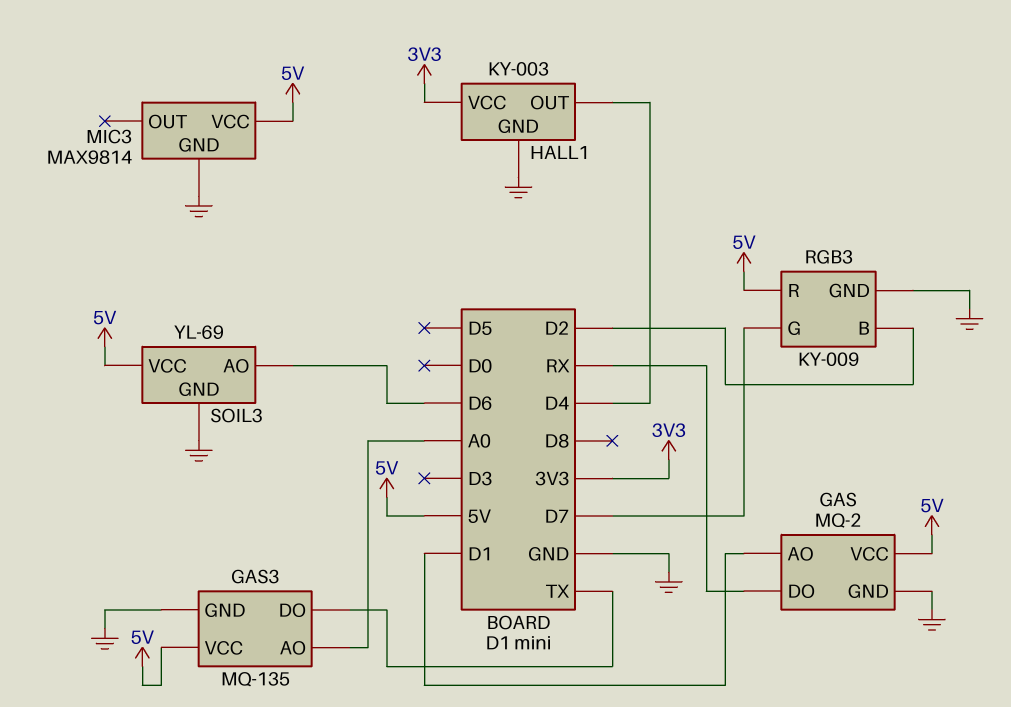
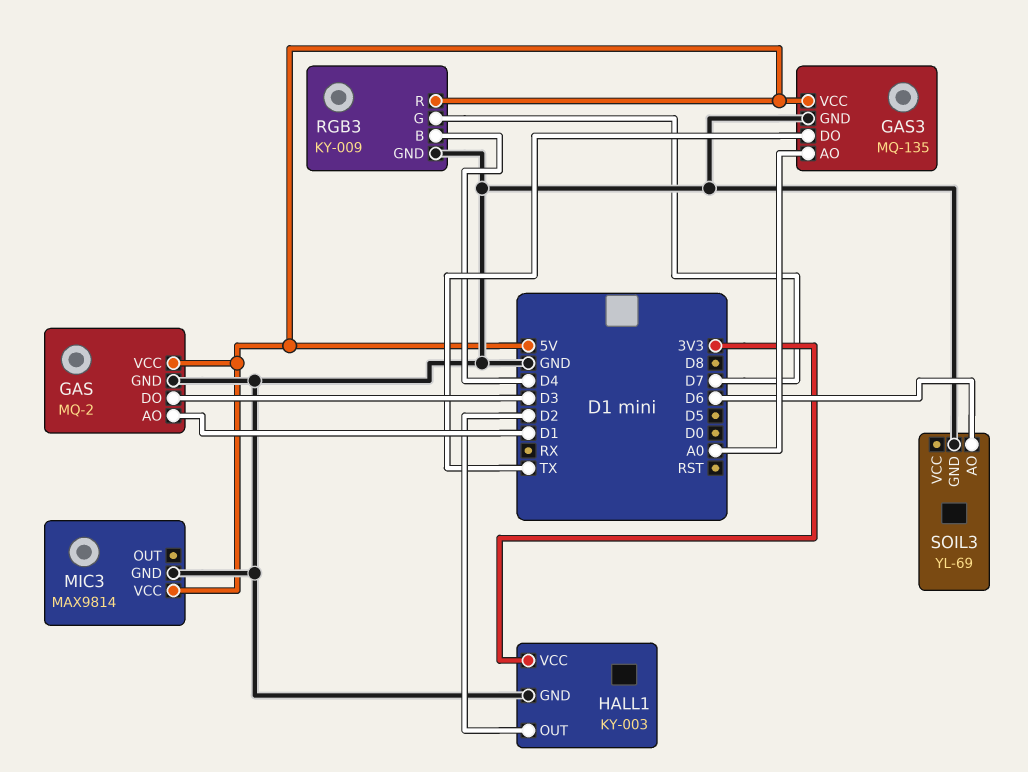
GAS pin DO: RX -> D3
HALL1 pin OUT: D4 -> D2
RGB3 pin B: D2 -> D4
SOIL3 pin VCC: 5V -> none

